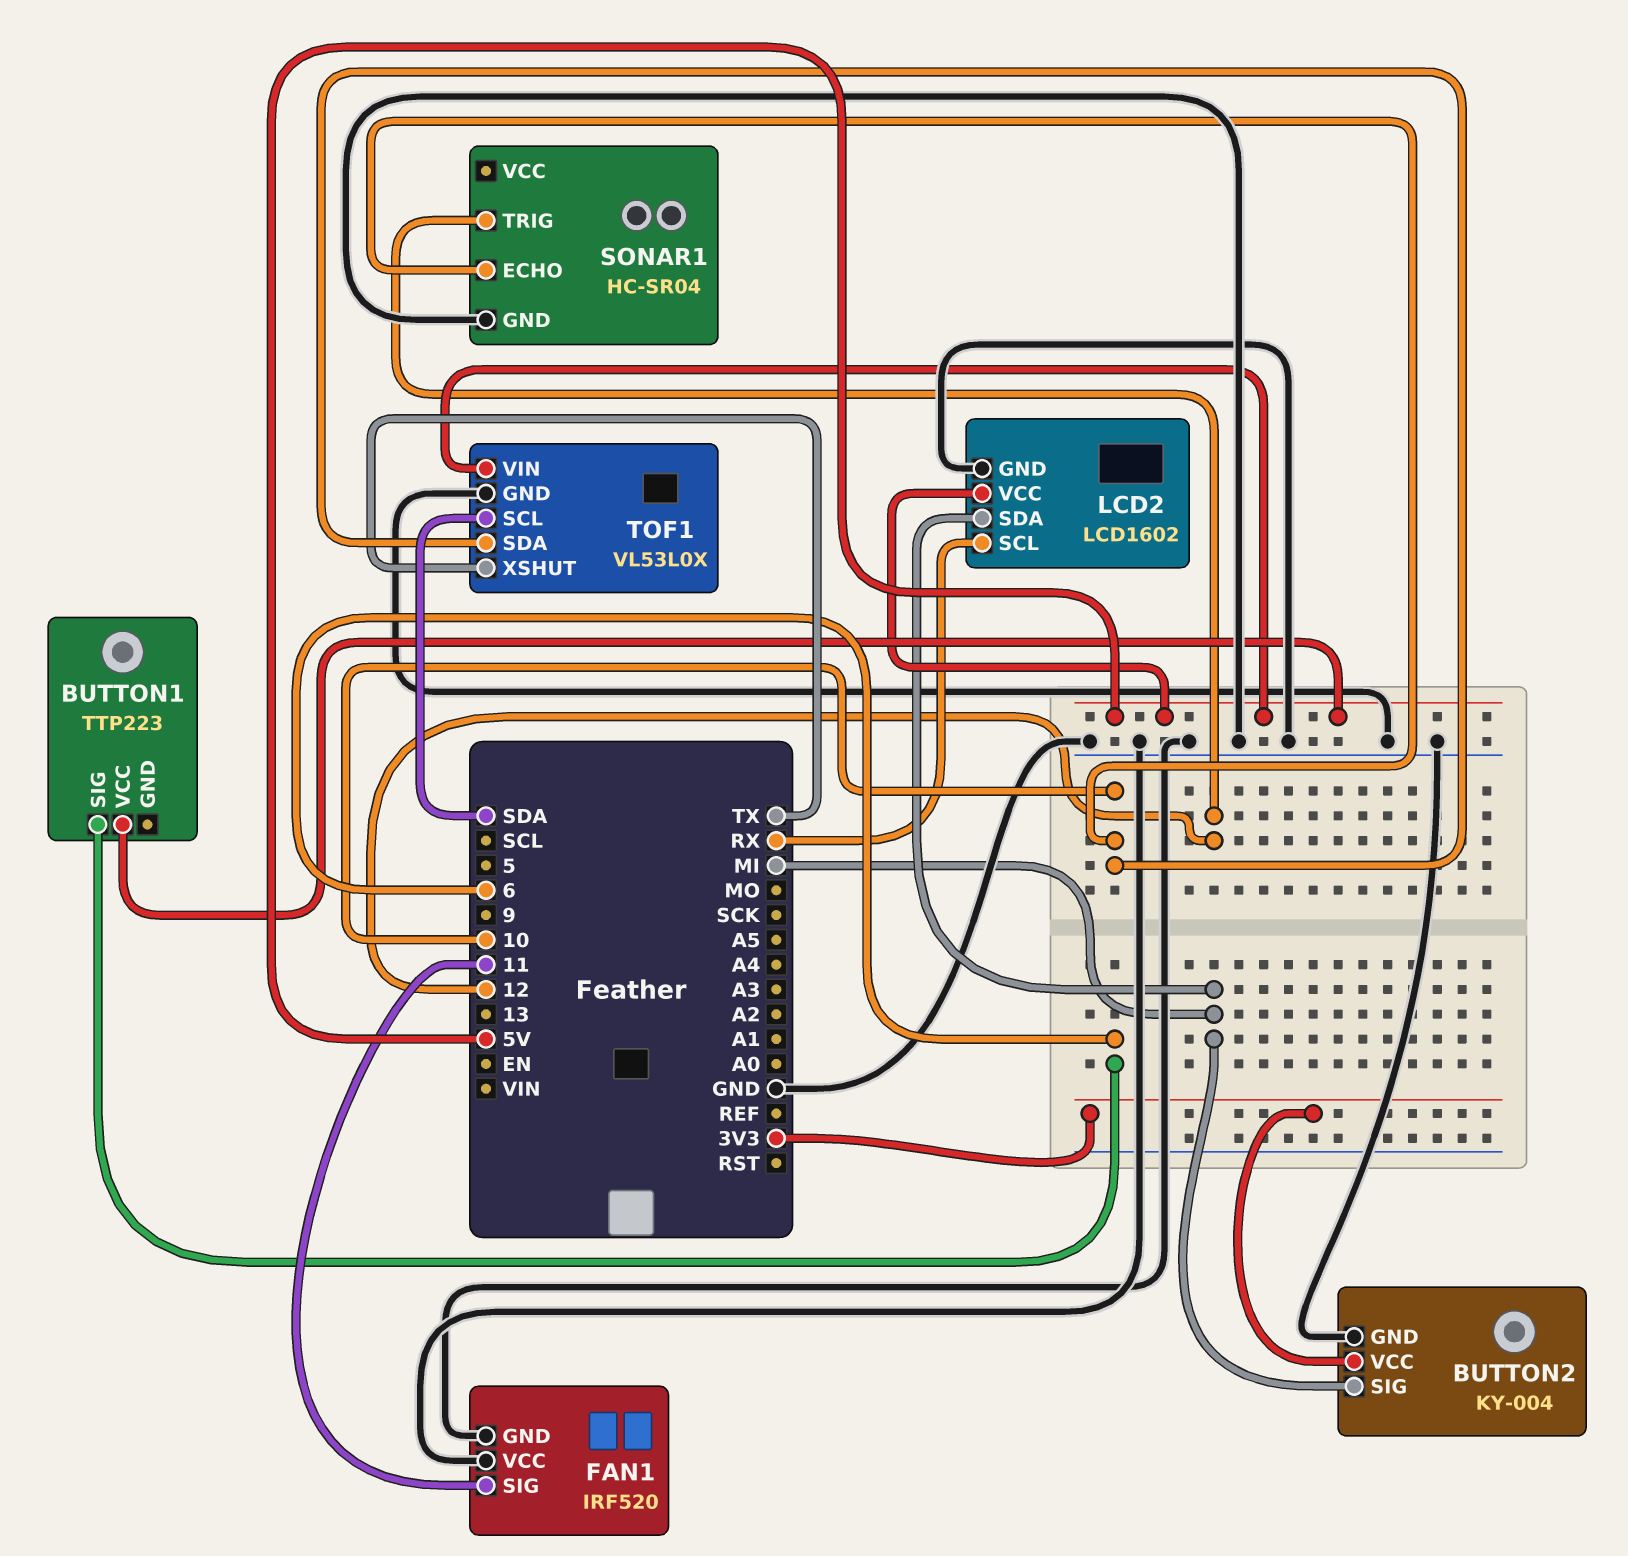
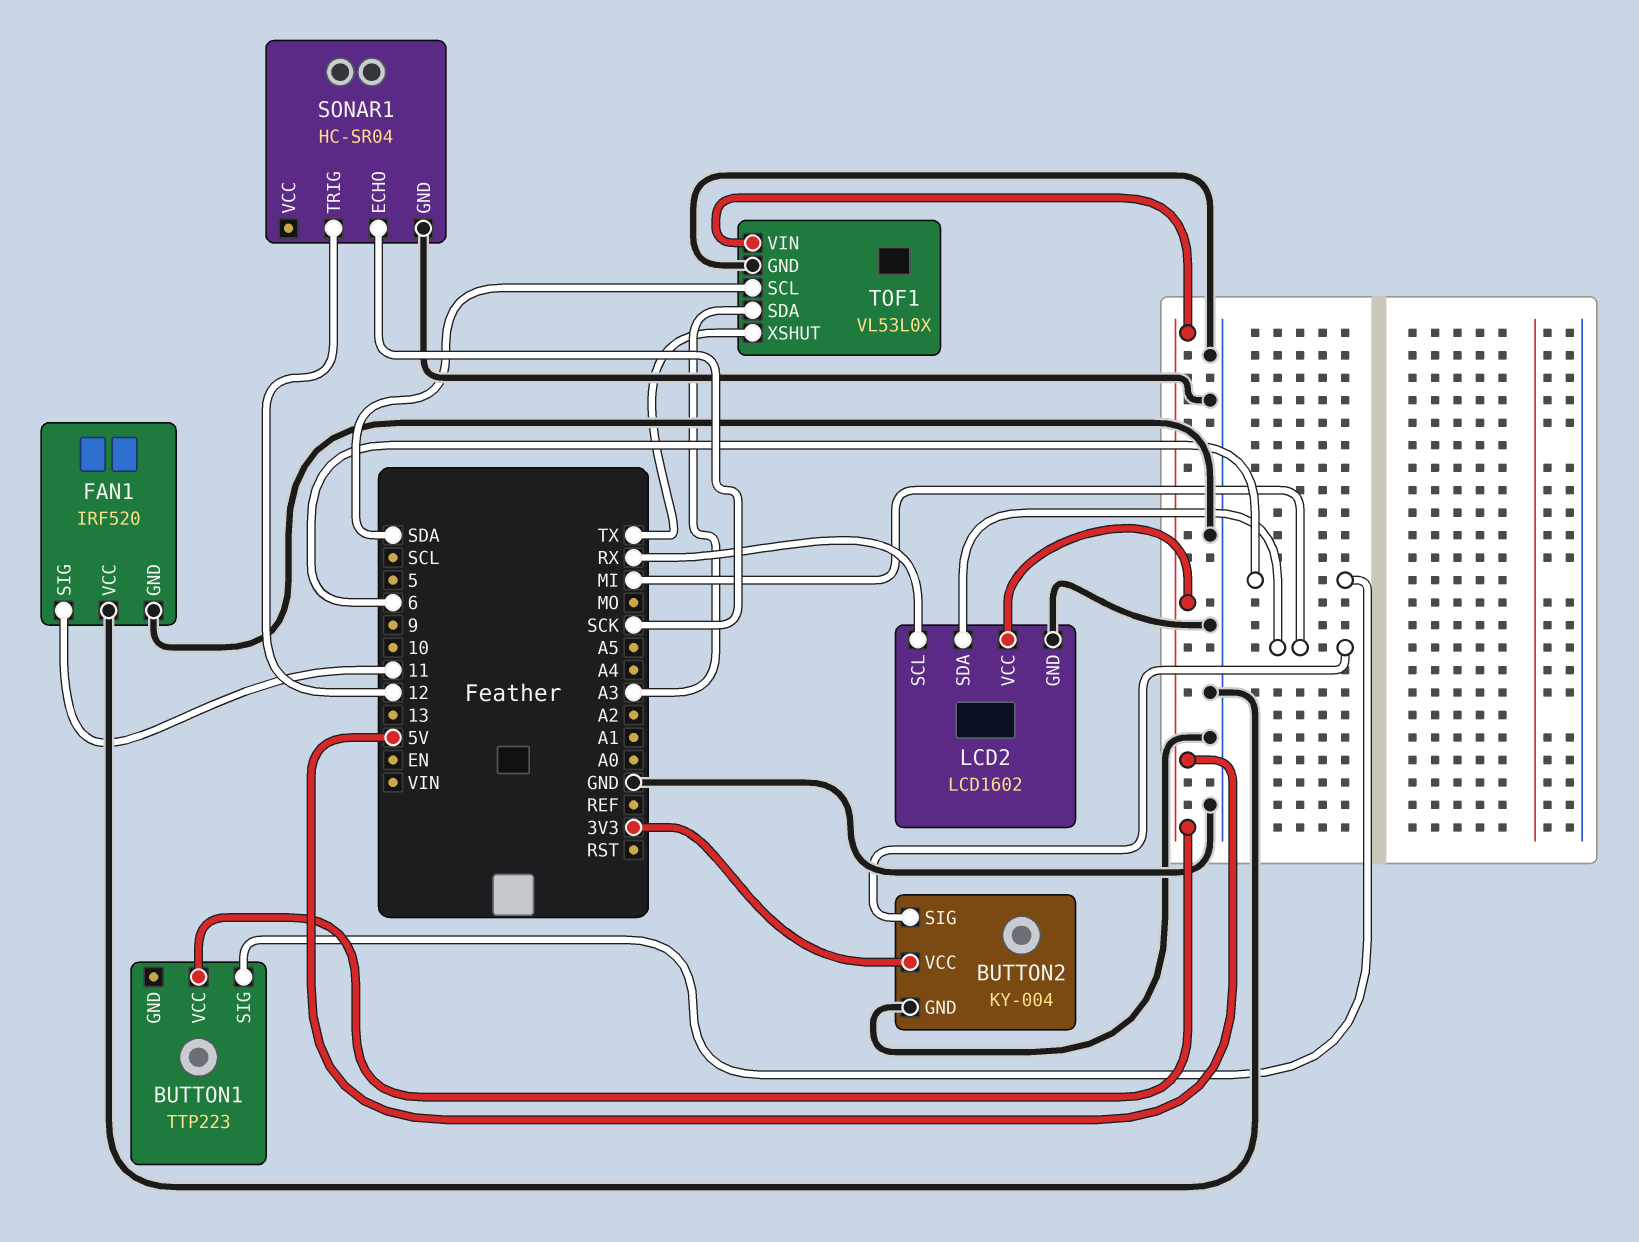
SONAR1 pin ECHO: 10 -> SCK
TOF1 pin SDA: 10 -> A3

